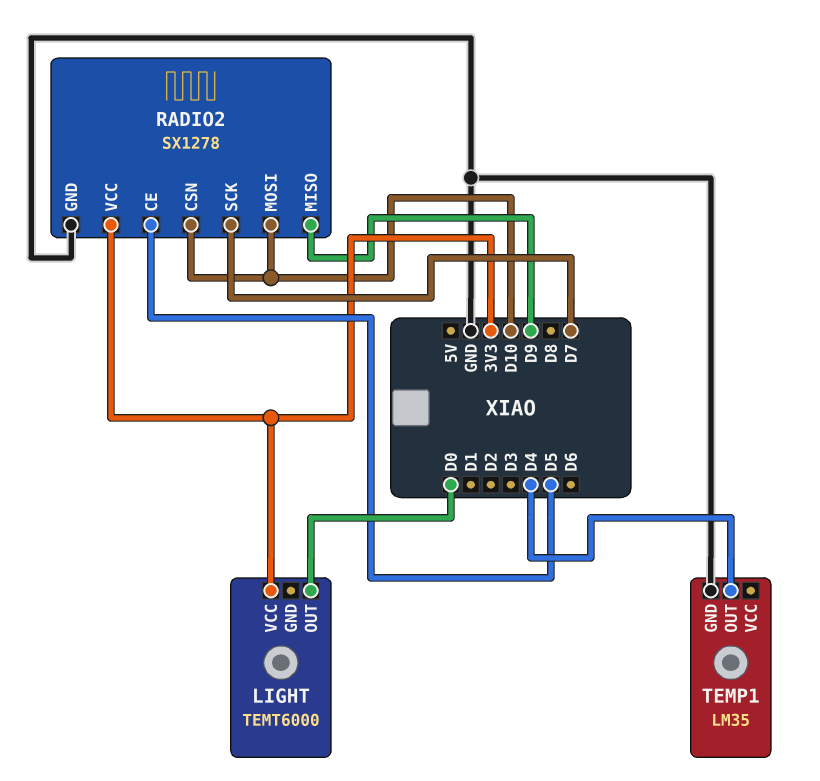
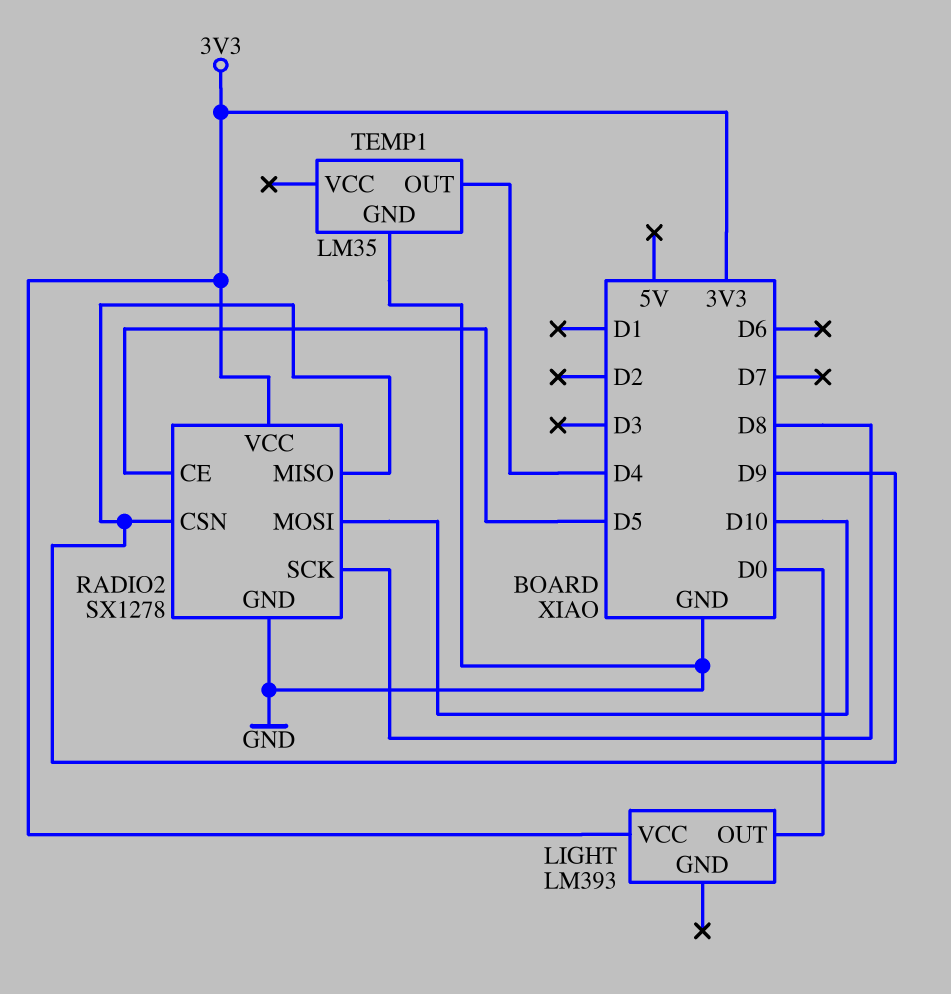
LIGHT: TEMT6000 -> LM393
RADIO2 pin CSN: D10 -> D9
RADIO2 pin SCK: D7 -> D8

